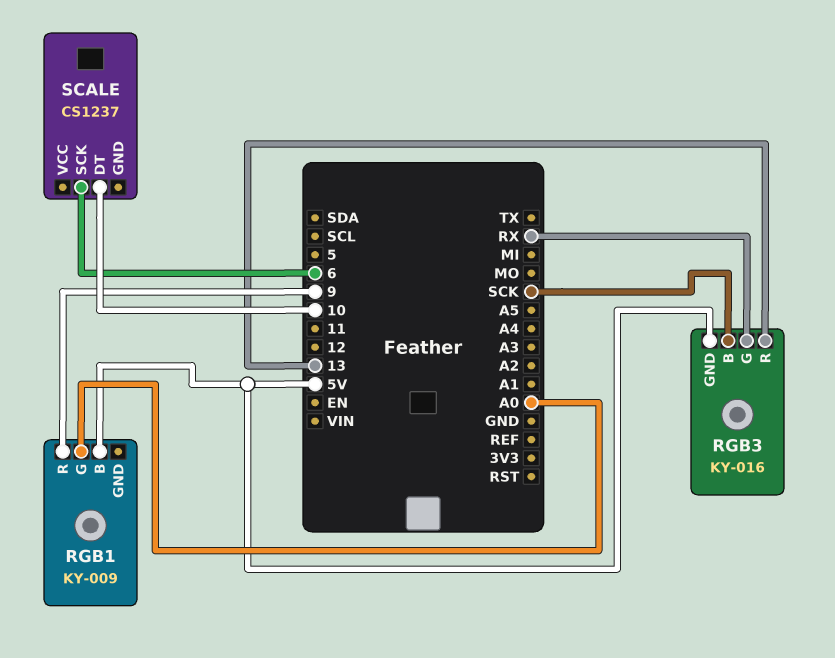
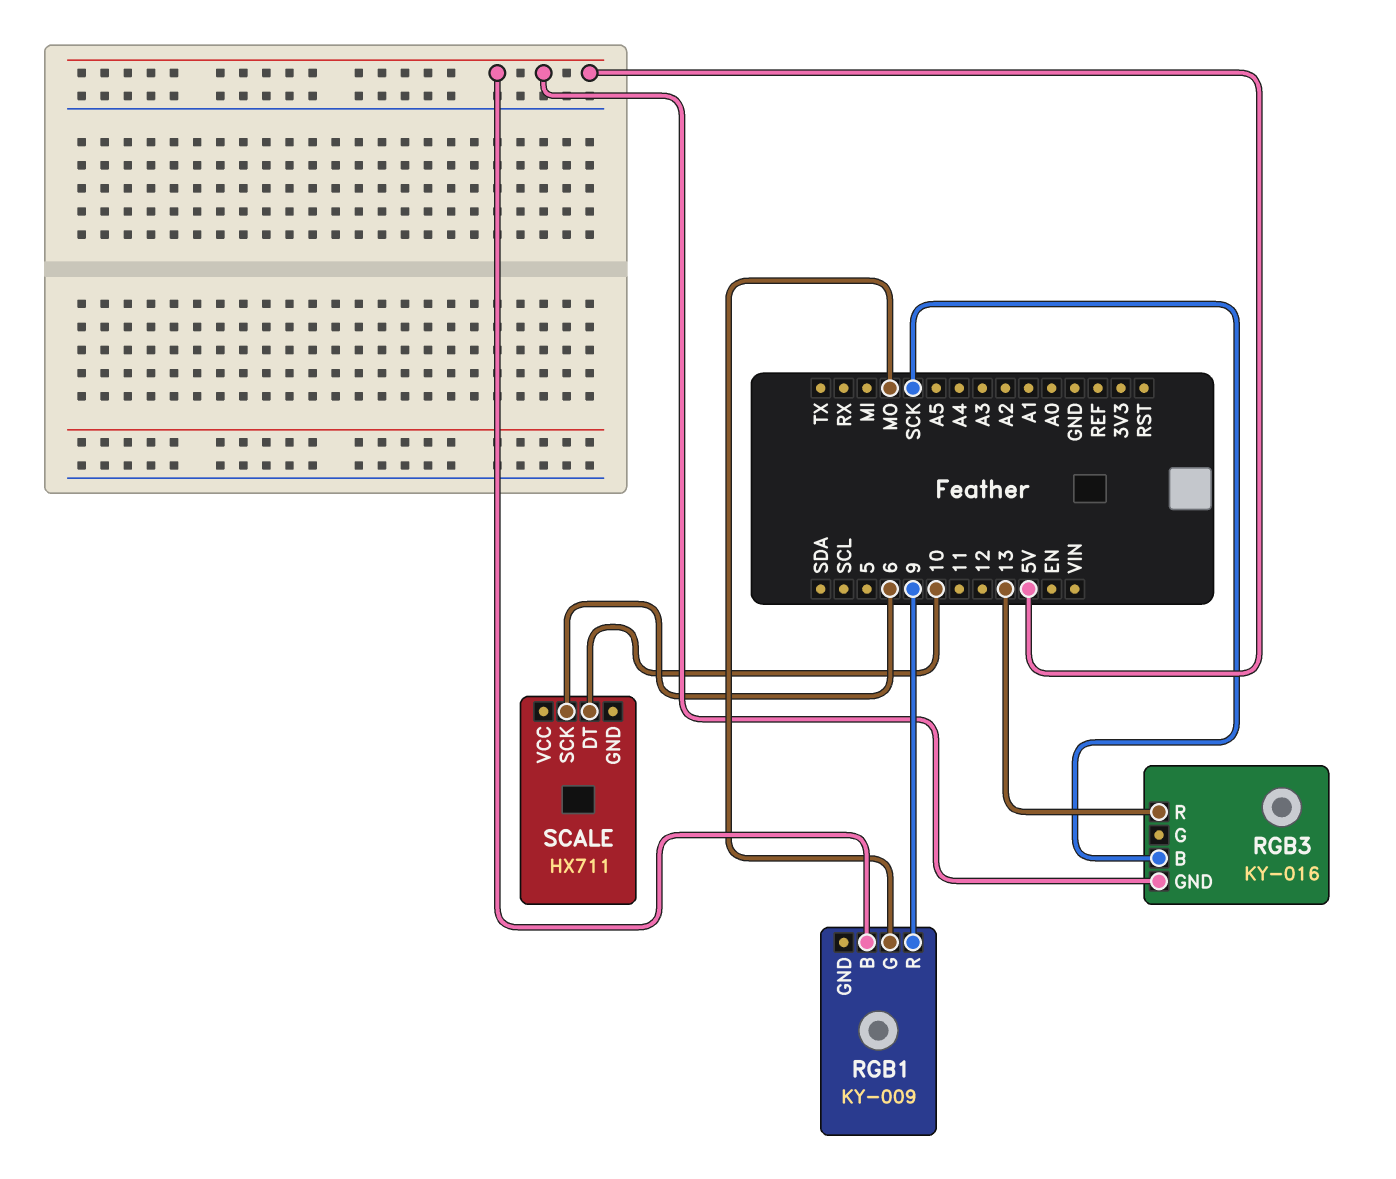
RGB1 pin G: A0 -> MO
RGB3 pin G: RX -> none
SCALE: CS1237 -> HX711

